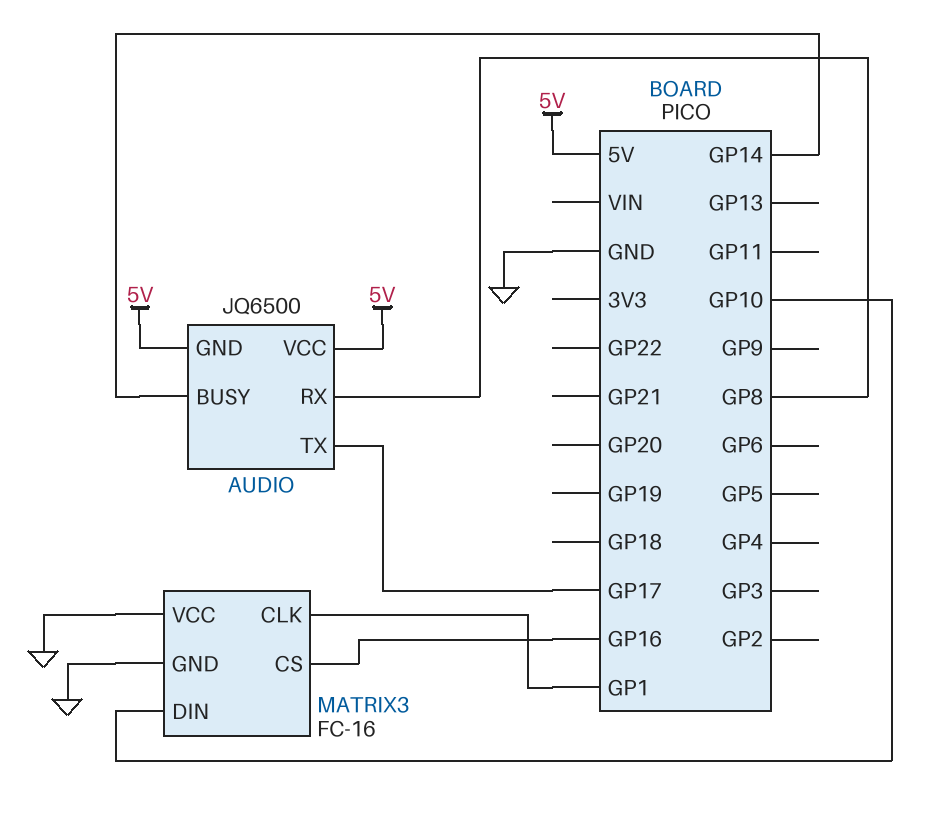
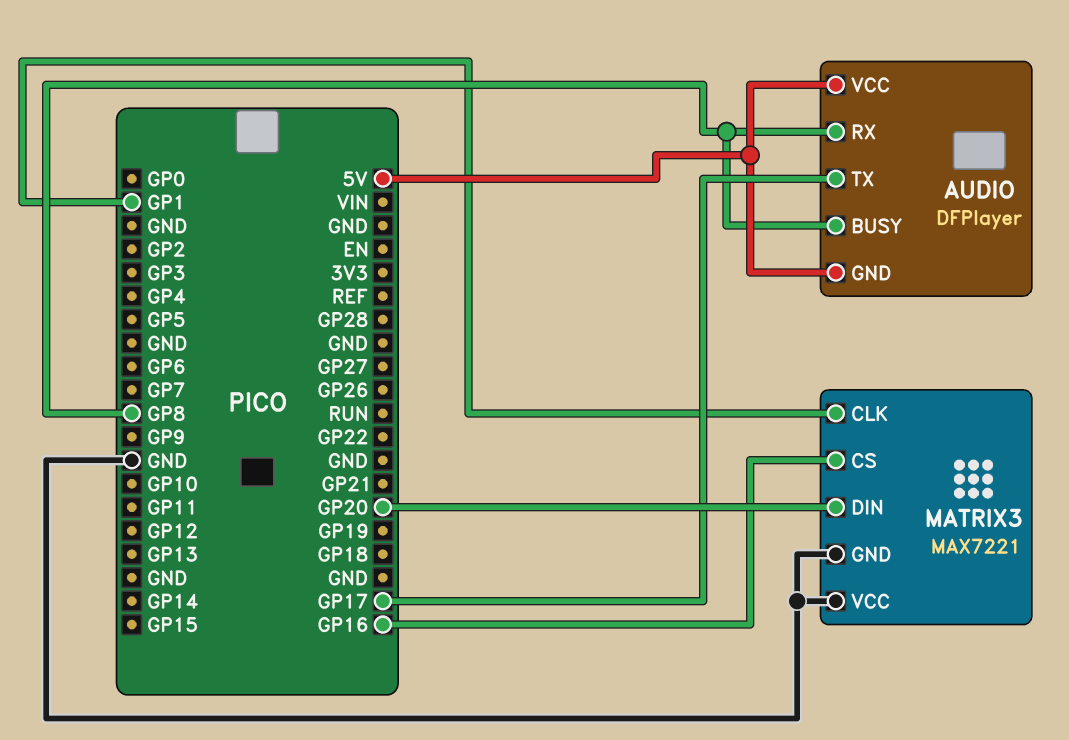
AUDIO: JQ6500 -> DFPlayer
AUDIO pin BUSY: GP14 -> GP8
MATRIX3: FC-16 -> MAX7221
MATRIX3 pin DIN: GP10 -> GP20

